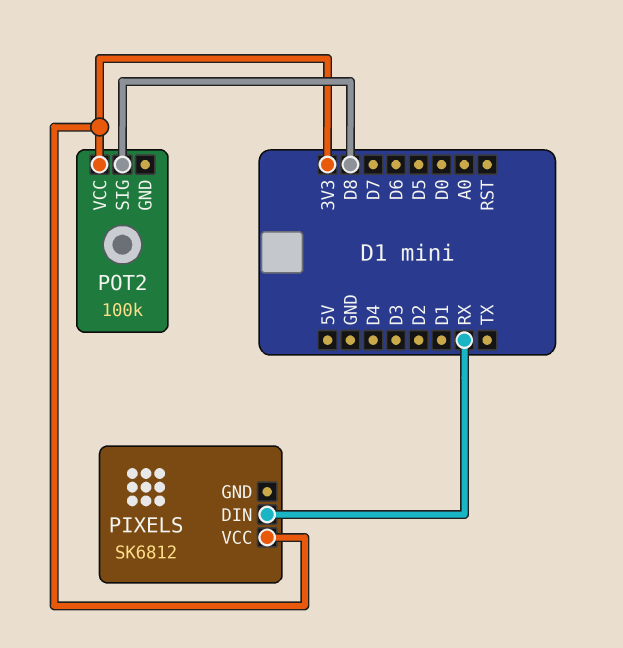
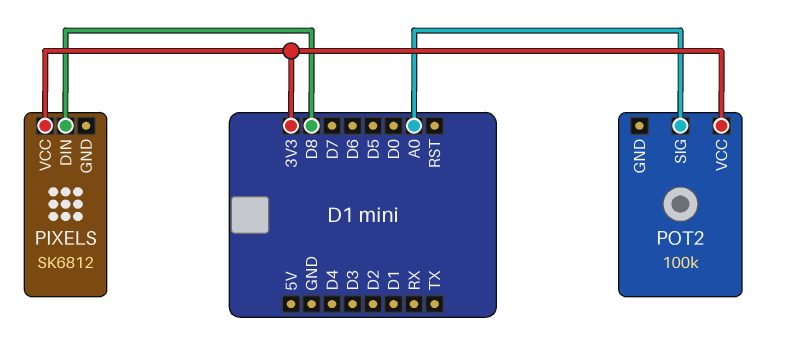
PIXELS pin DIN: RX -> D8
POT2 pin SIG: D8 -> A0

